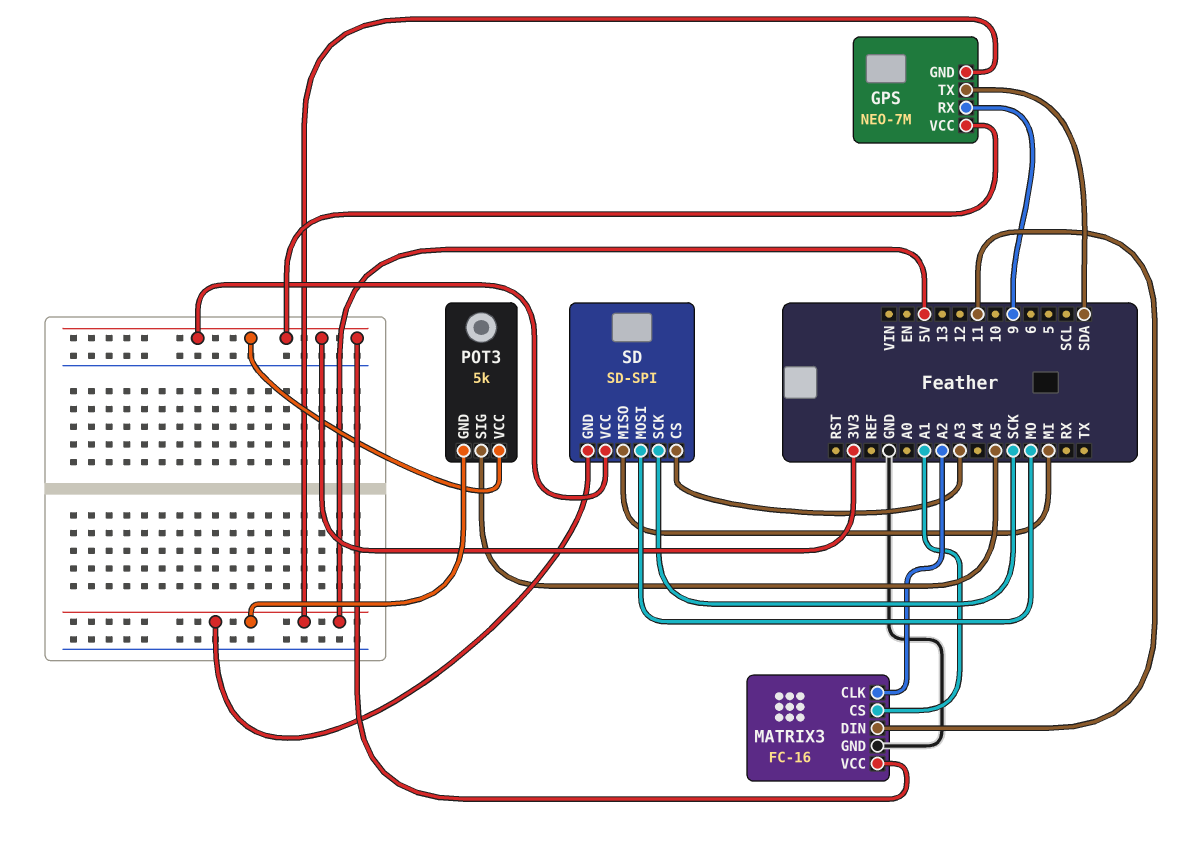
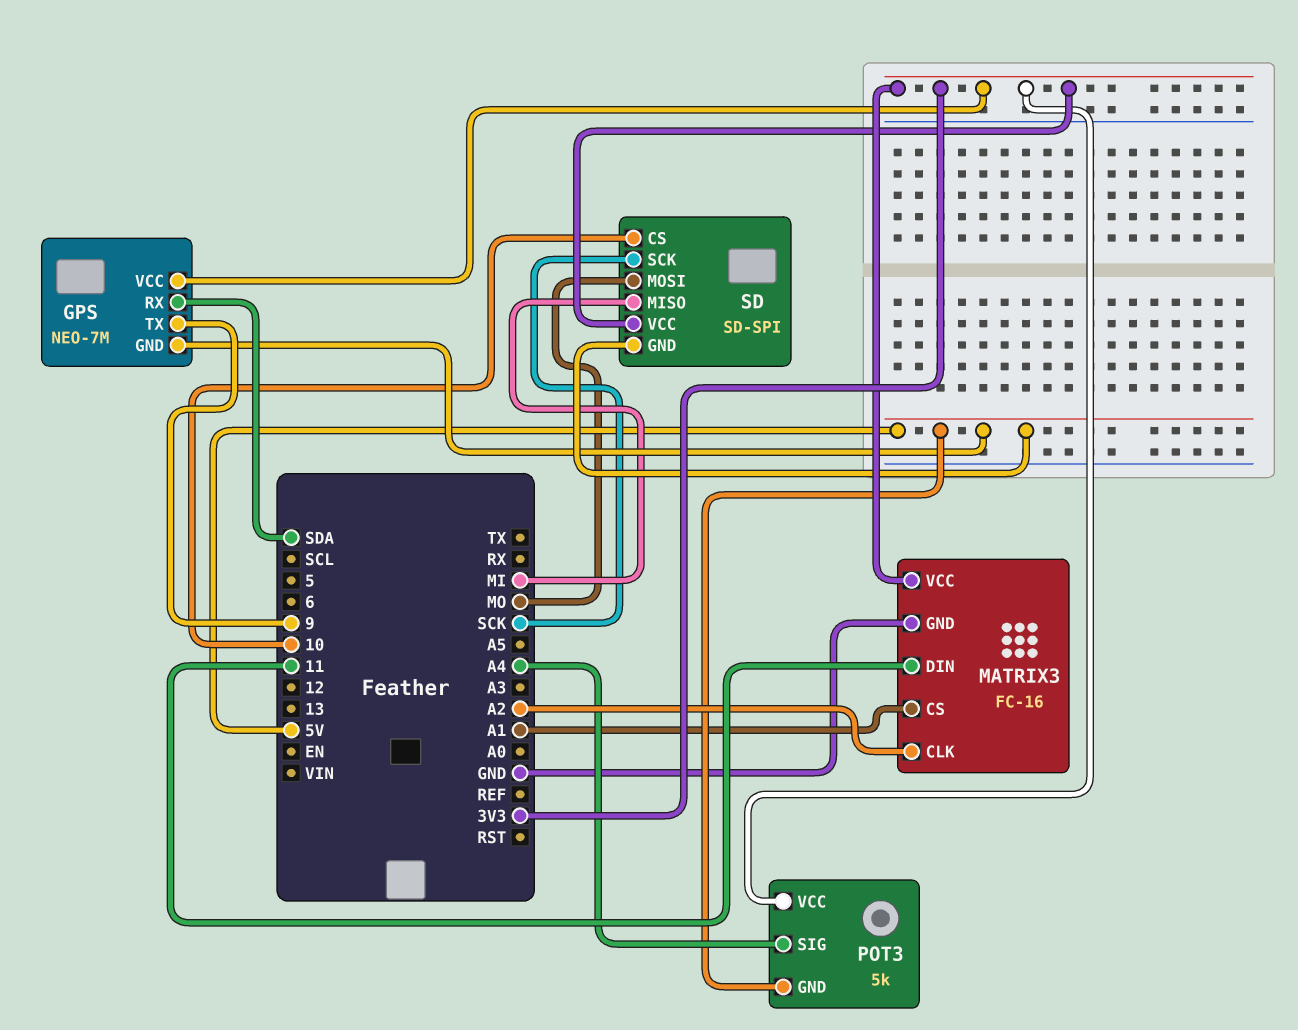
GPS pin RX: 9 -> SDA
GPS pin TX: SDA -> 9
POT3 pin SIG: A5 -> A4
SD pin CS: A3 -> 10

